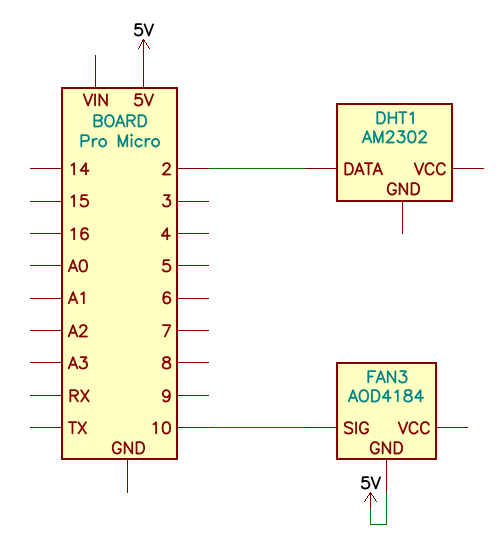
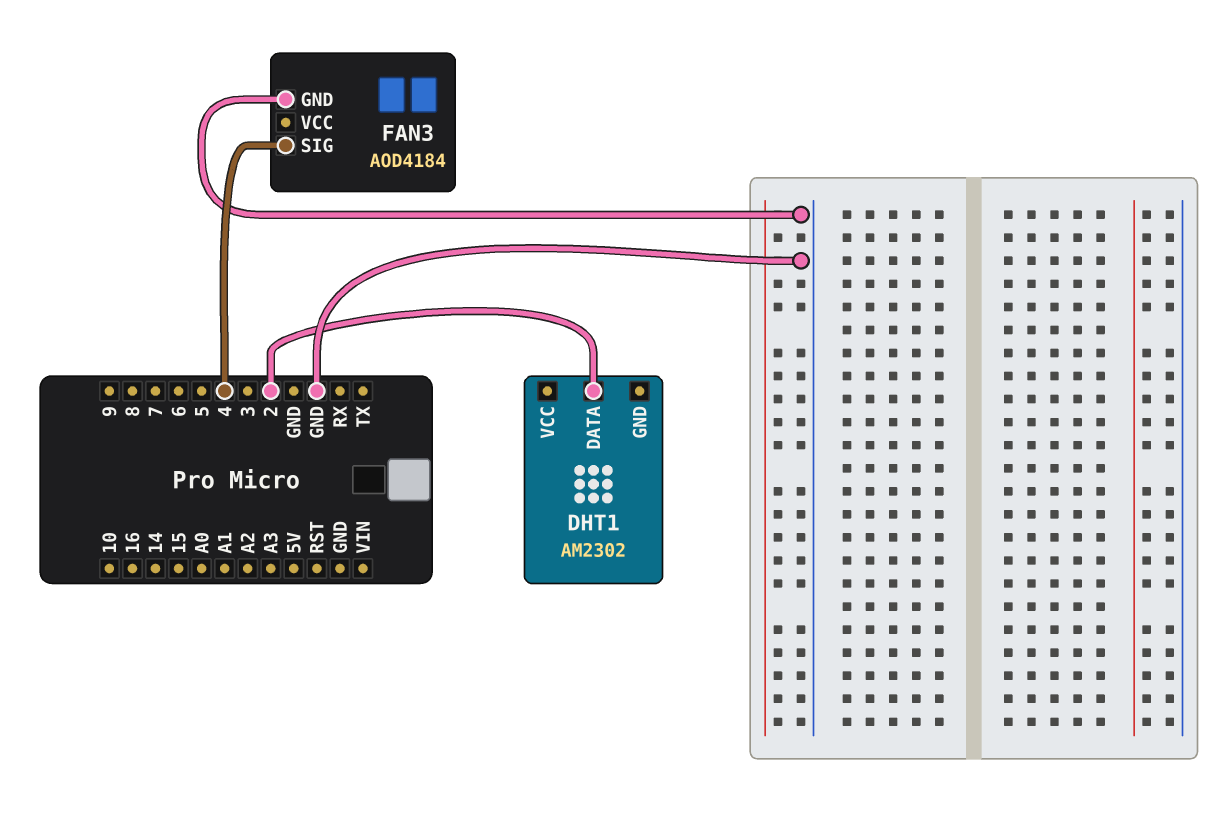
FAN3 pin GND: 5V -> GND
FAN3 pin SIG: 10 -> 4

